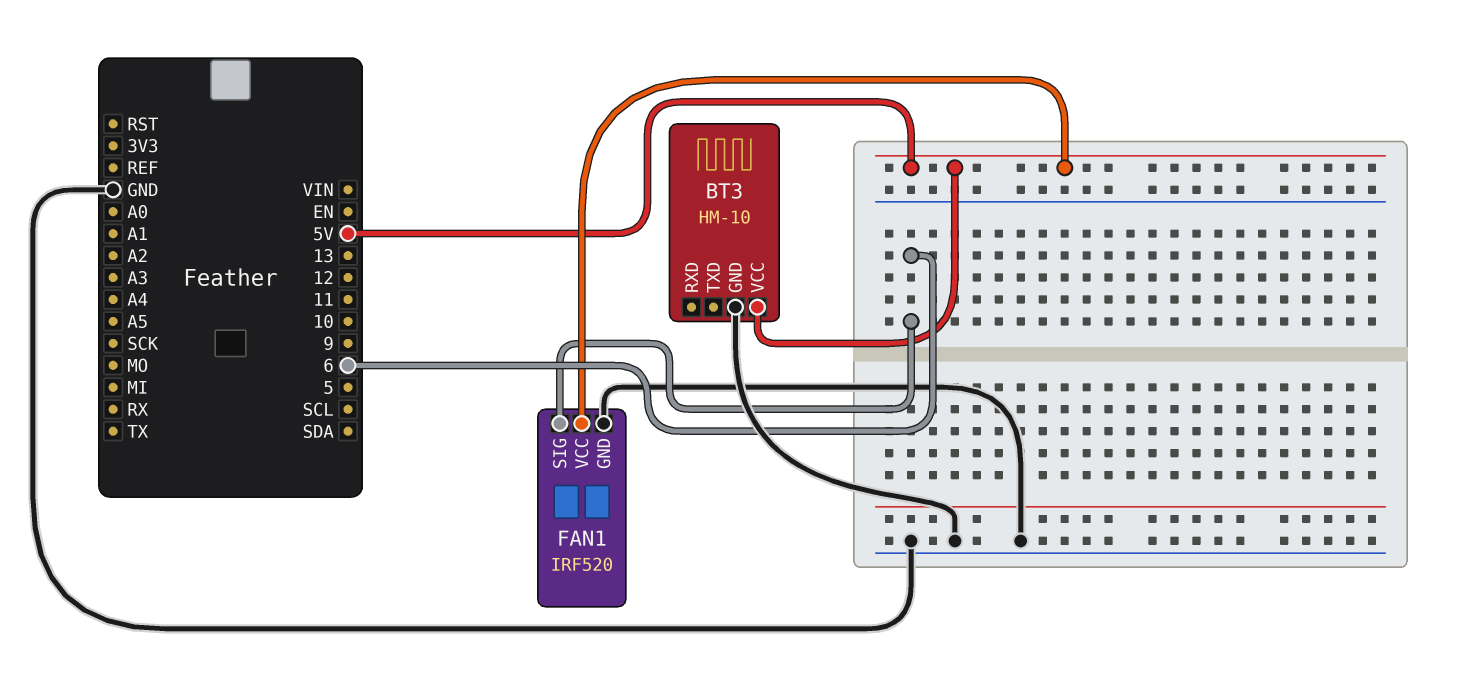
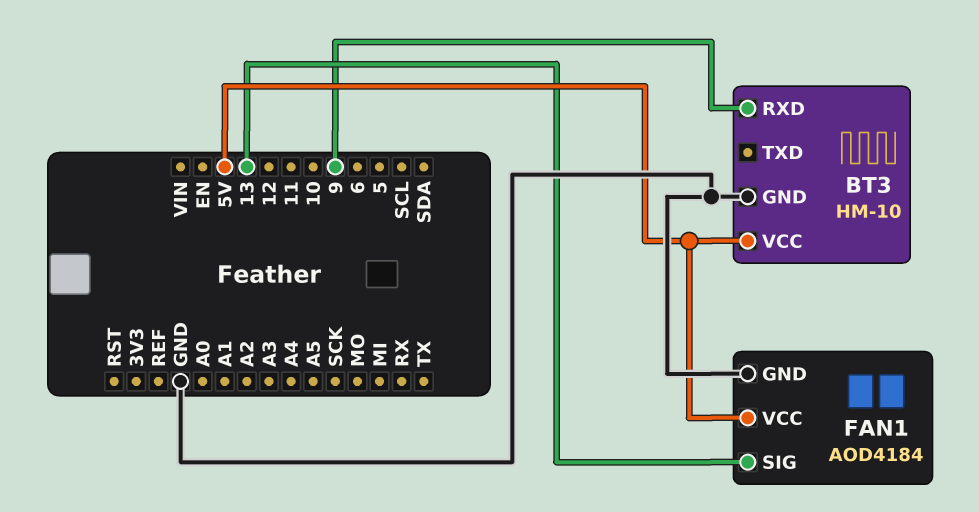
BT3 pin RXD: none -> 9
FAN1: IRF520 -> AOD4184
FAN1 pin SIG: 6 -> 13

